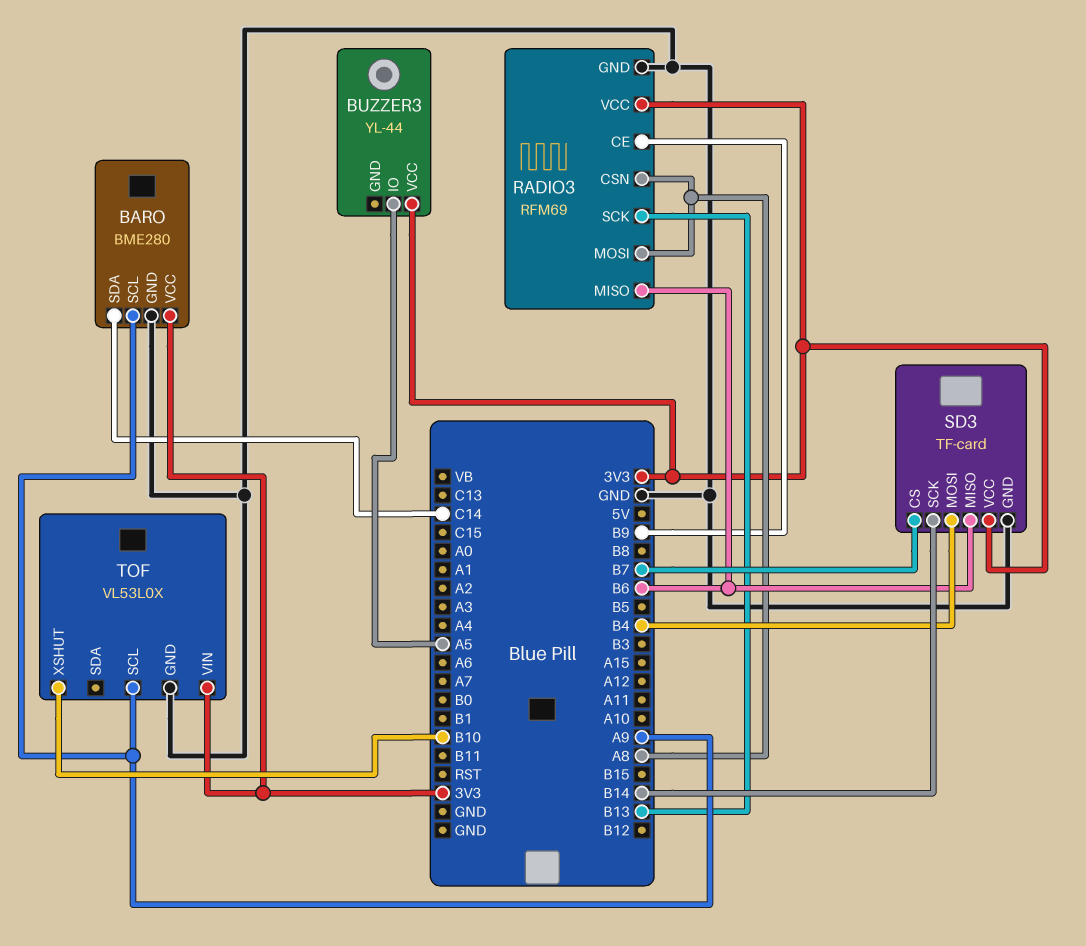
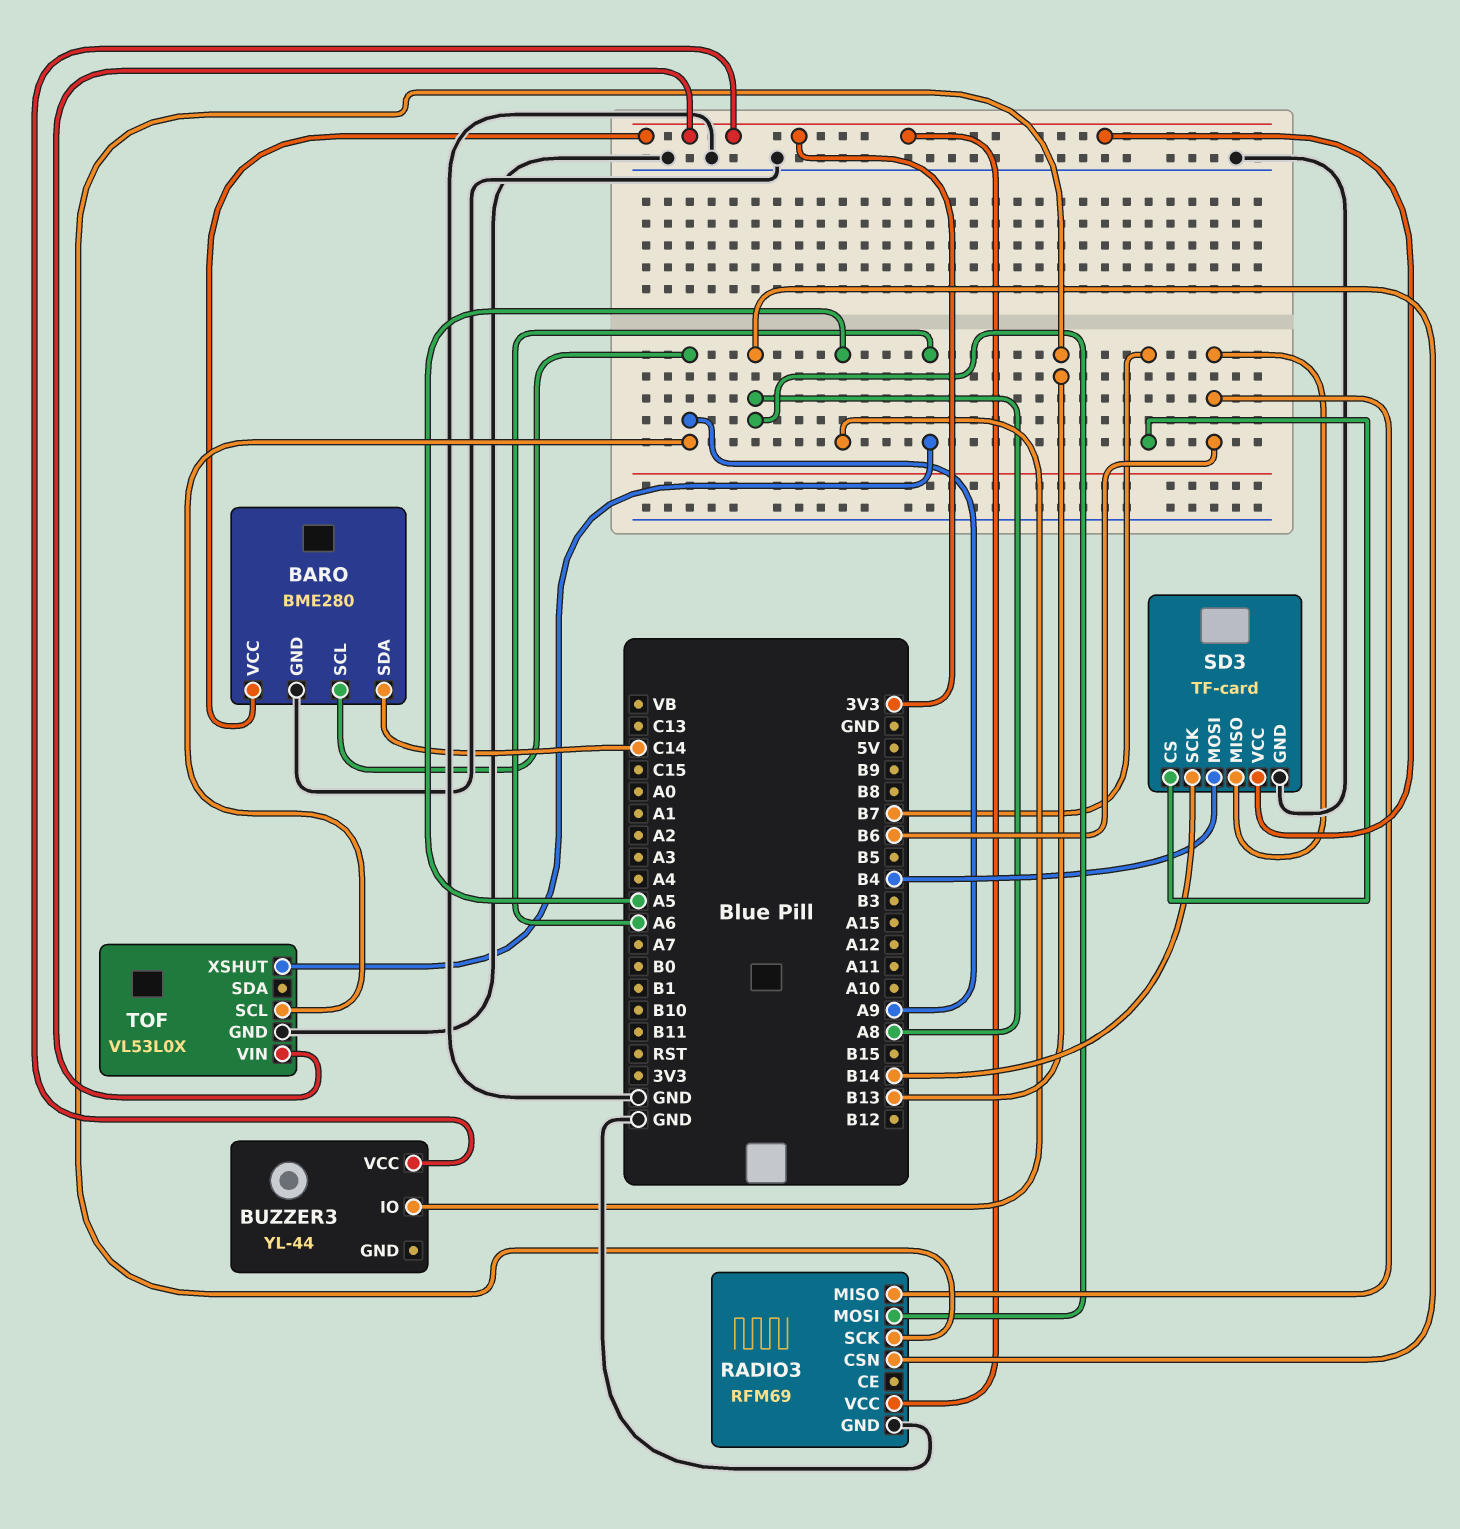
RADIO3 pin CE: B9 -> none
TOF pin XSHUT: B10 -> A6

